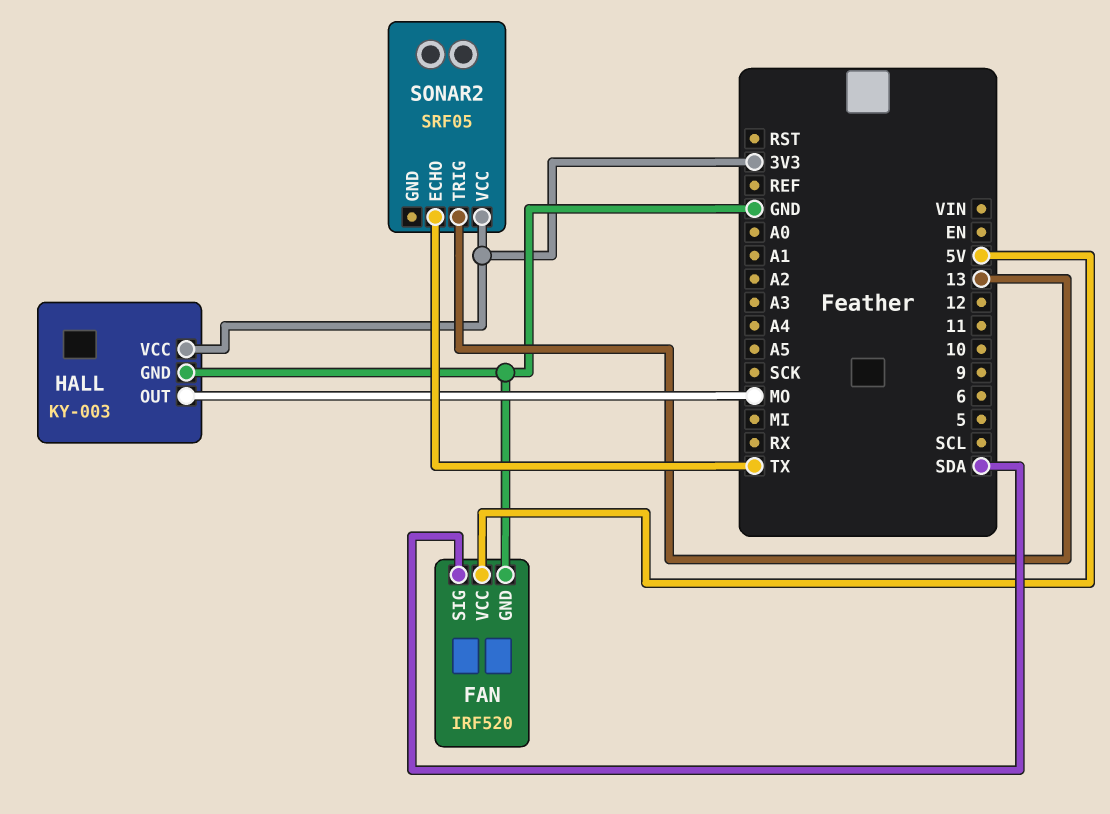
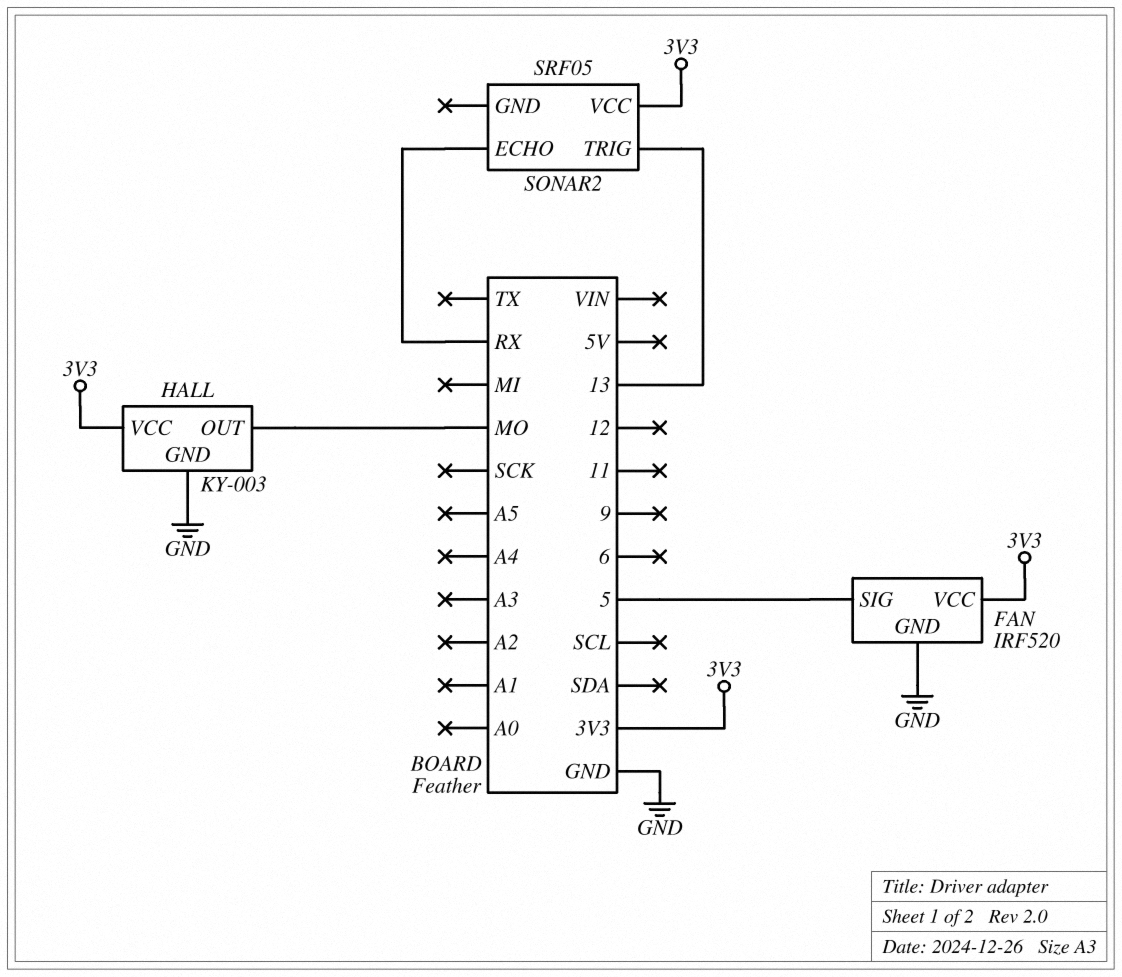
FAN pin SIG: SDA -> 5
FAN pin VCC: 5V -> 3V3
SONAR2 pin ECHO: TX -> RX

